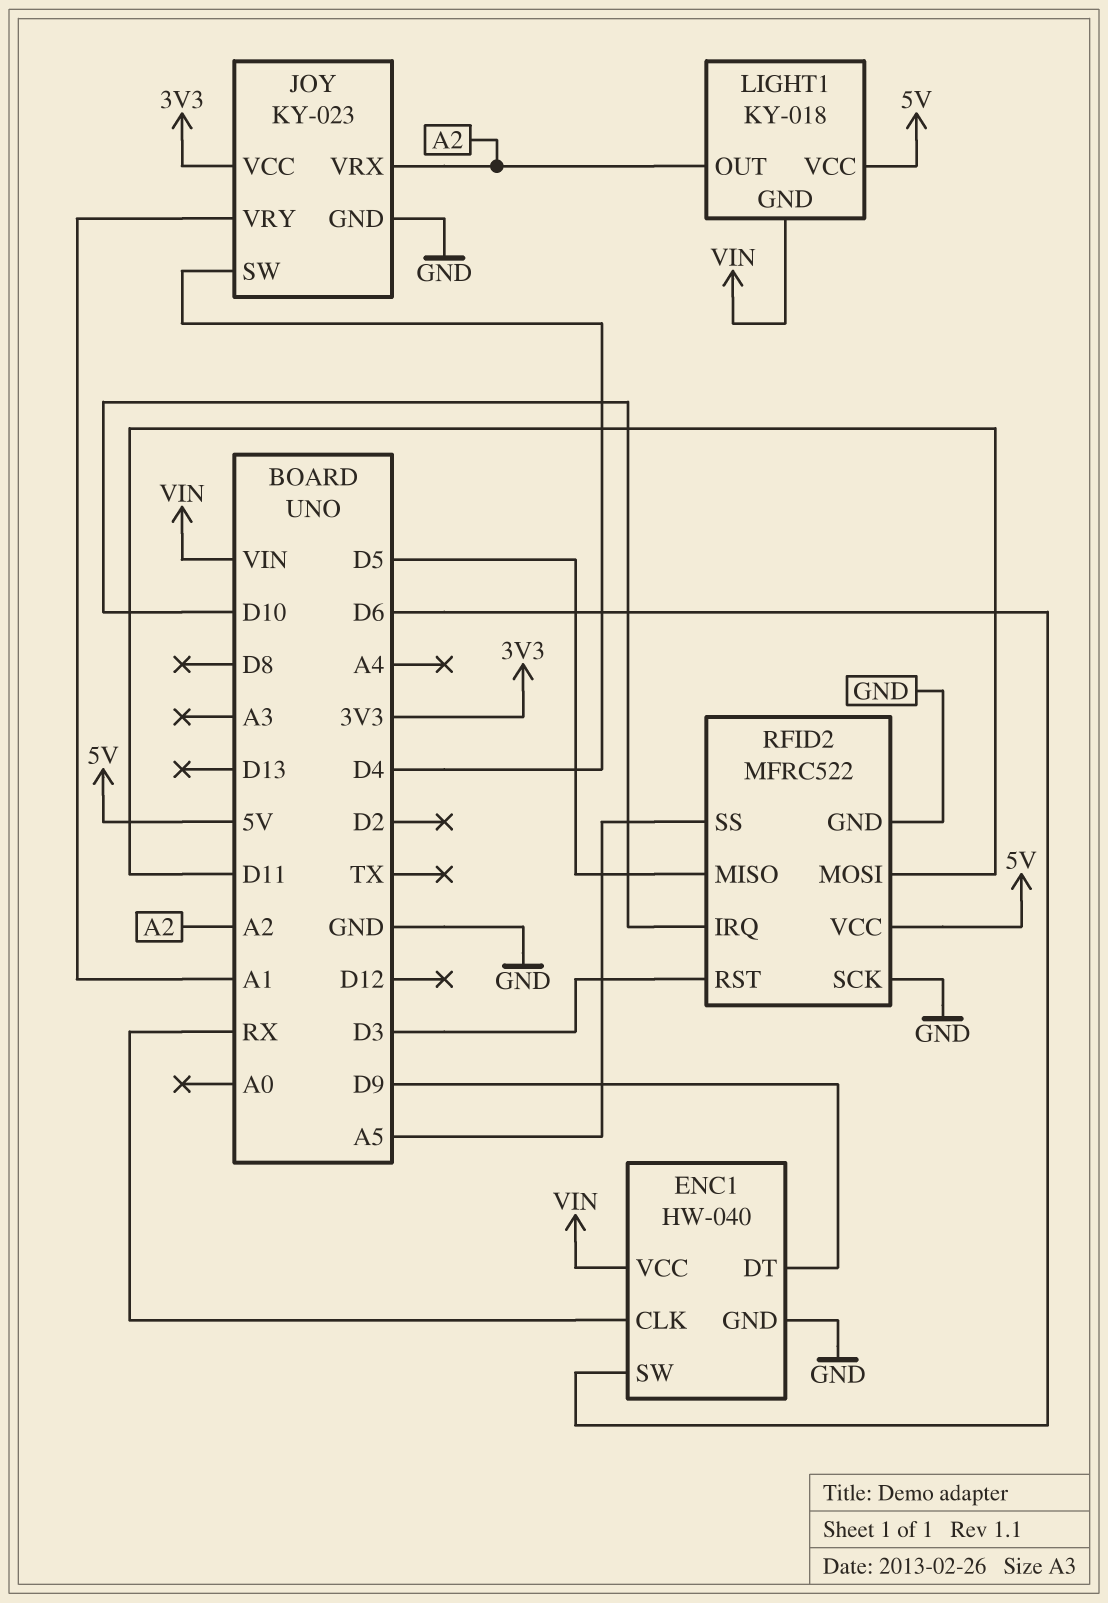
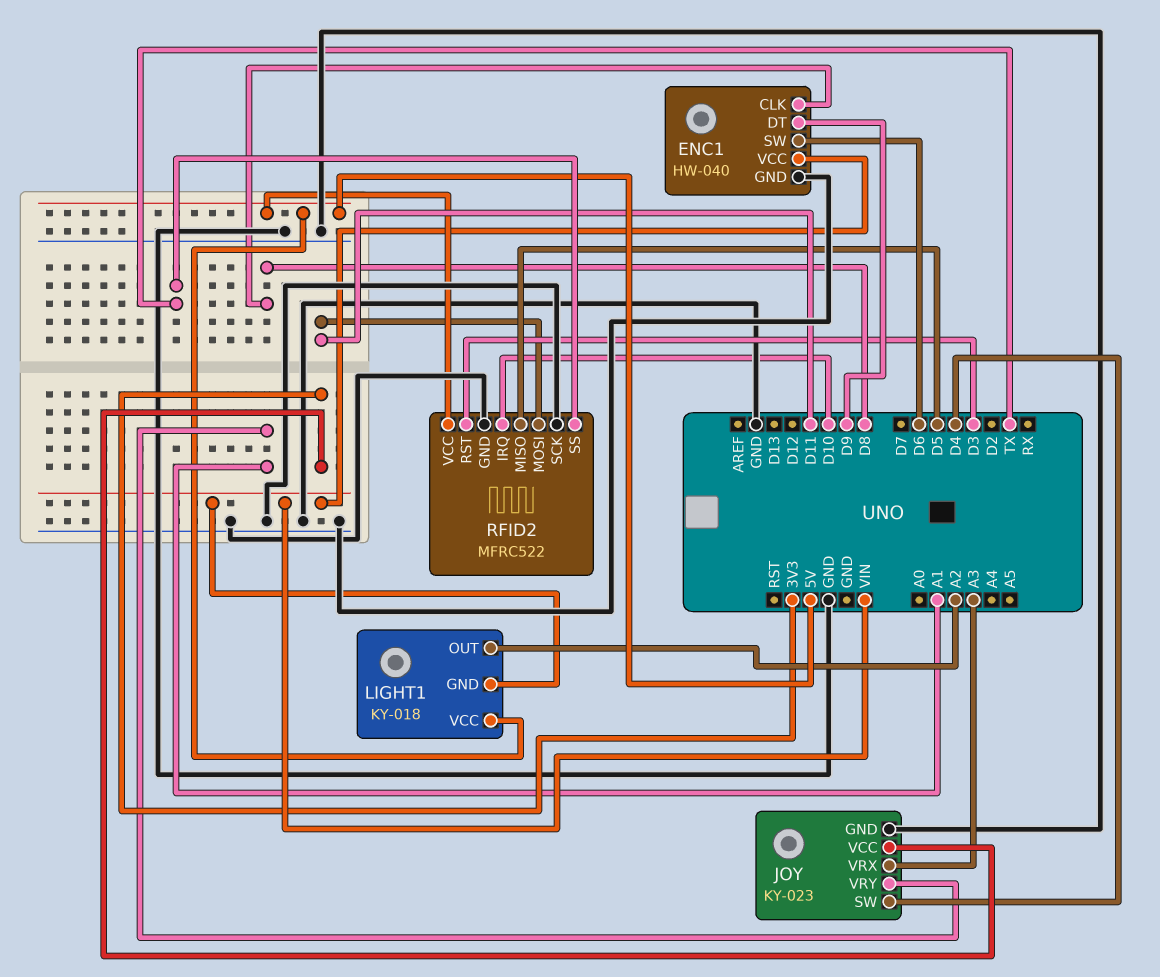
ENC1 pin CLK: RX -> D8
JOY pin VRX: A2 -> A3
RFID2 pin SS: A5 -> TX

